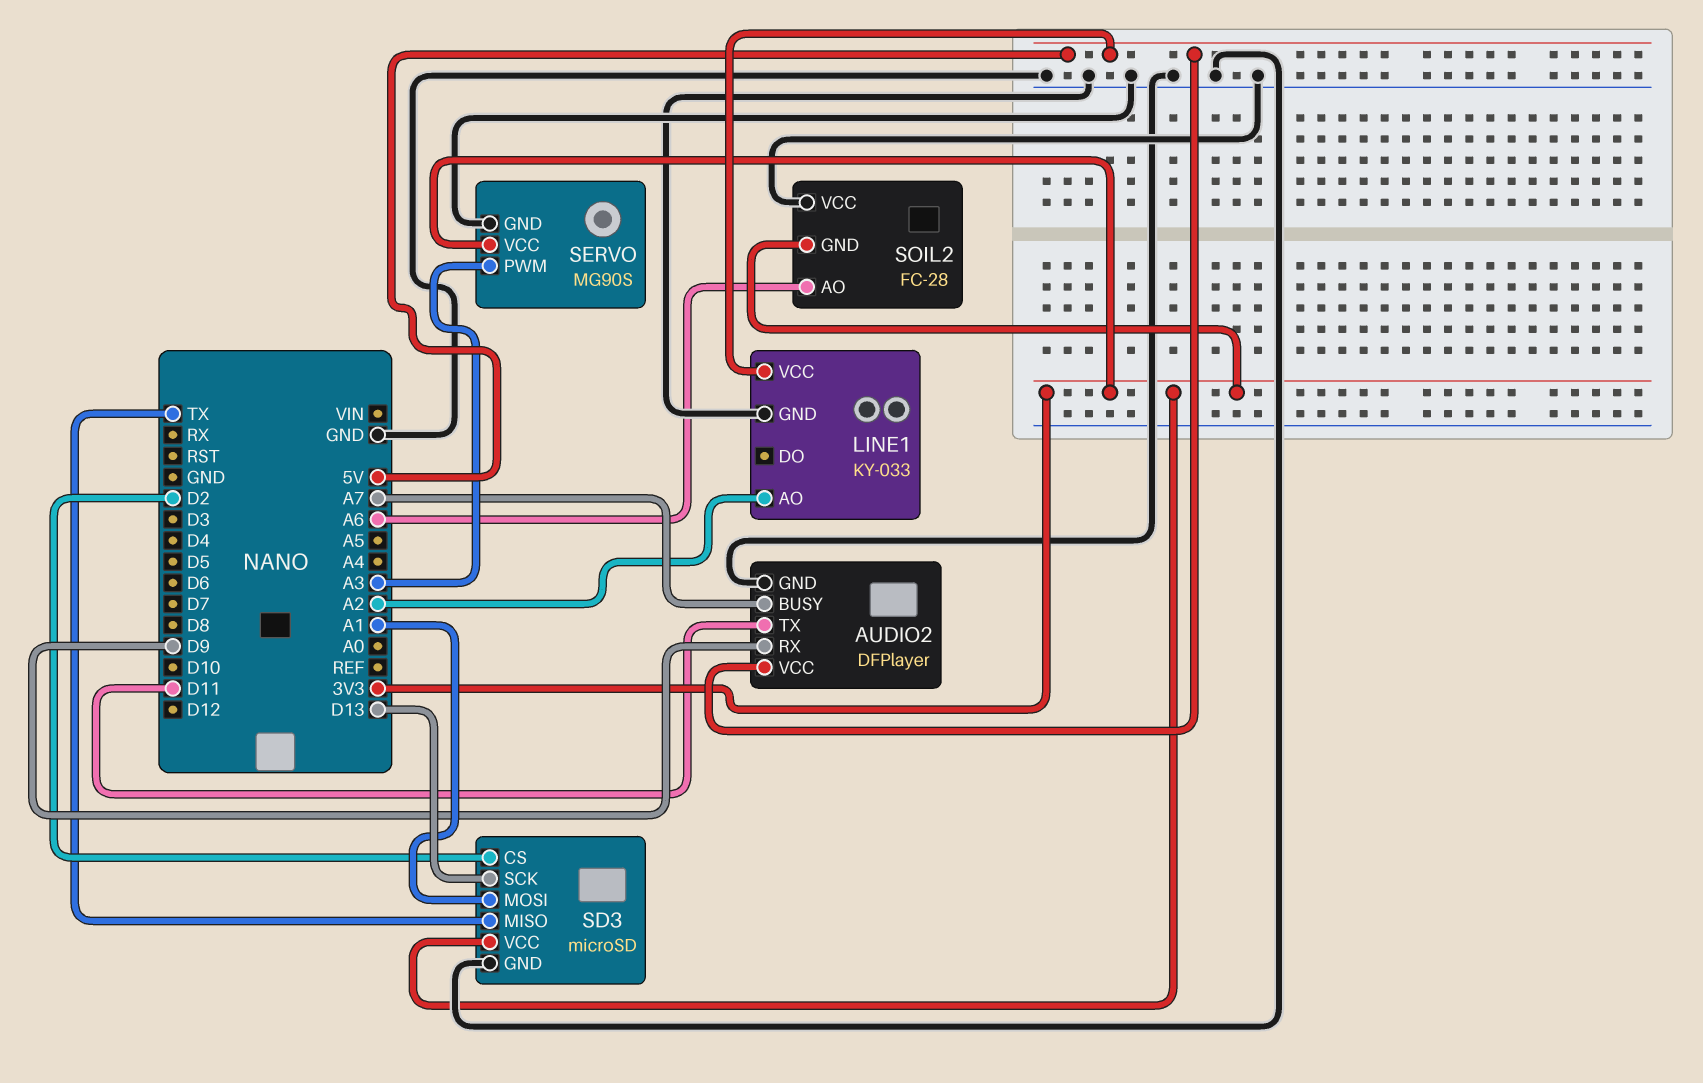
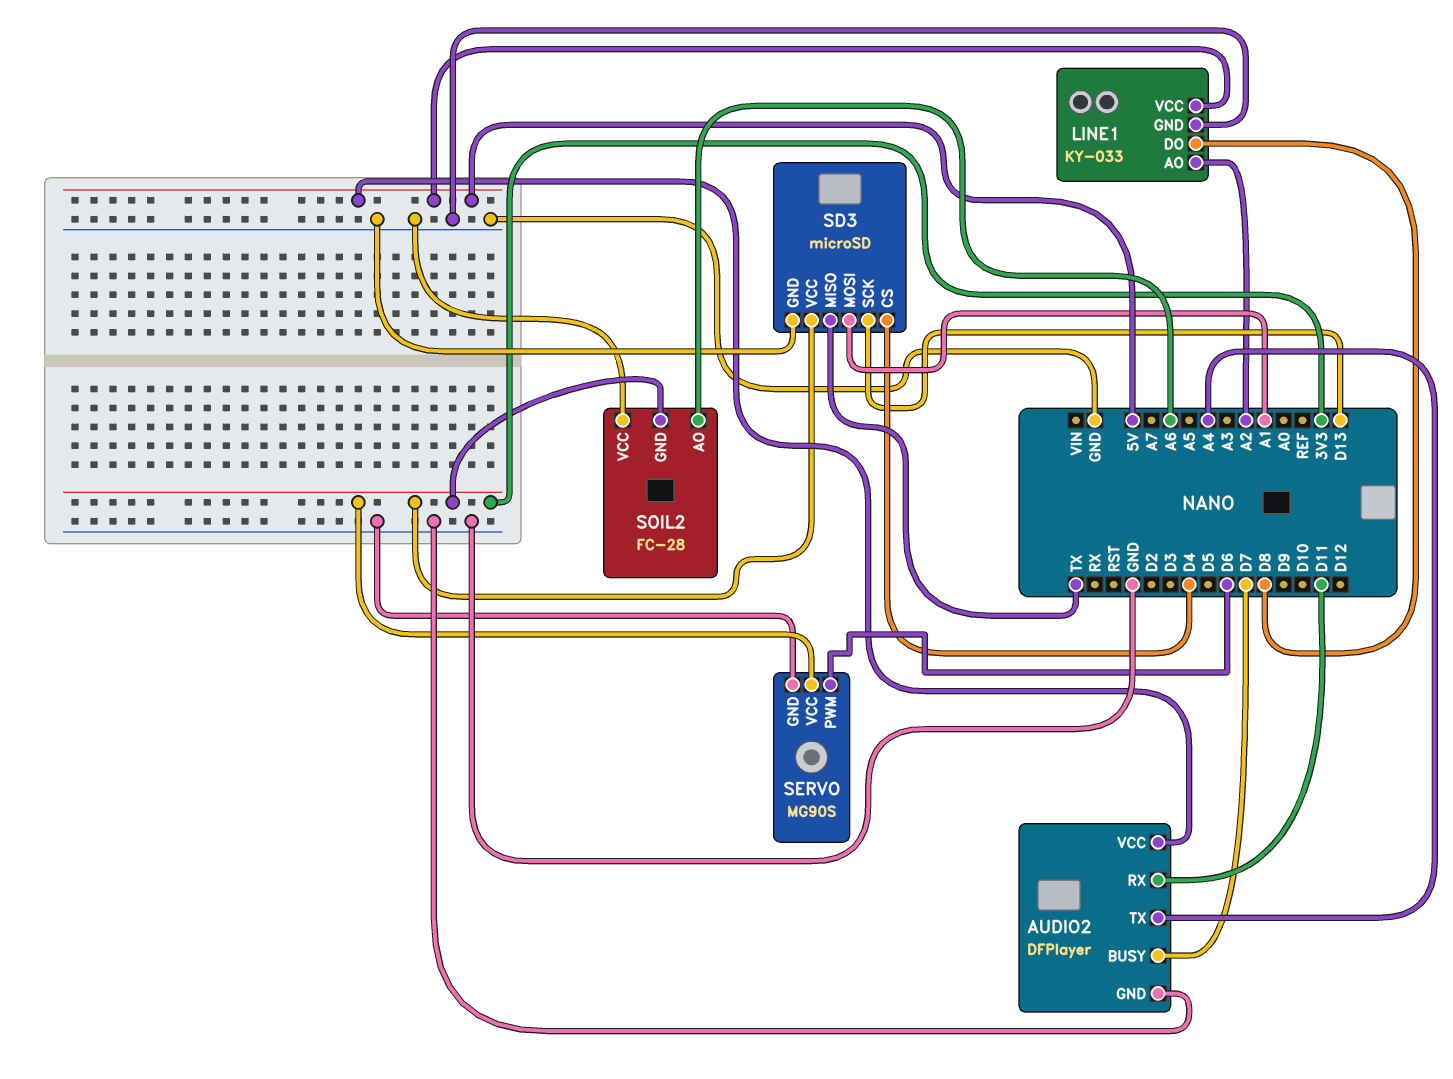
AUDIO2 pin BUSY: A7 -> D7
AUDIO2 pin RX: D9 -> D11
AUDIO2 pin TX: D11 -> A4
LINE1 pin DO: none -> D8
SD3 pin CS: D2 -> D4
SERVO pin PWM: A3 -> D6

